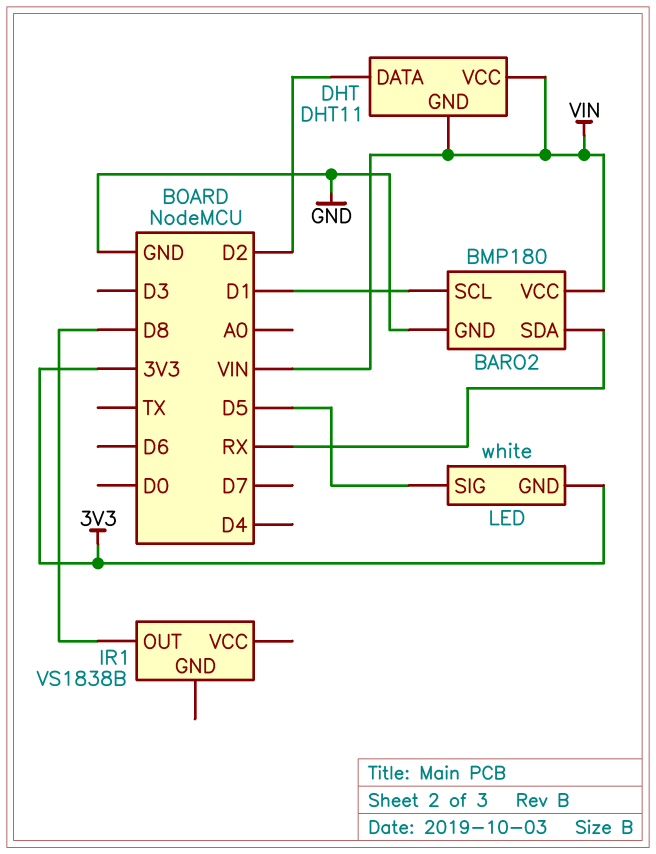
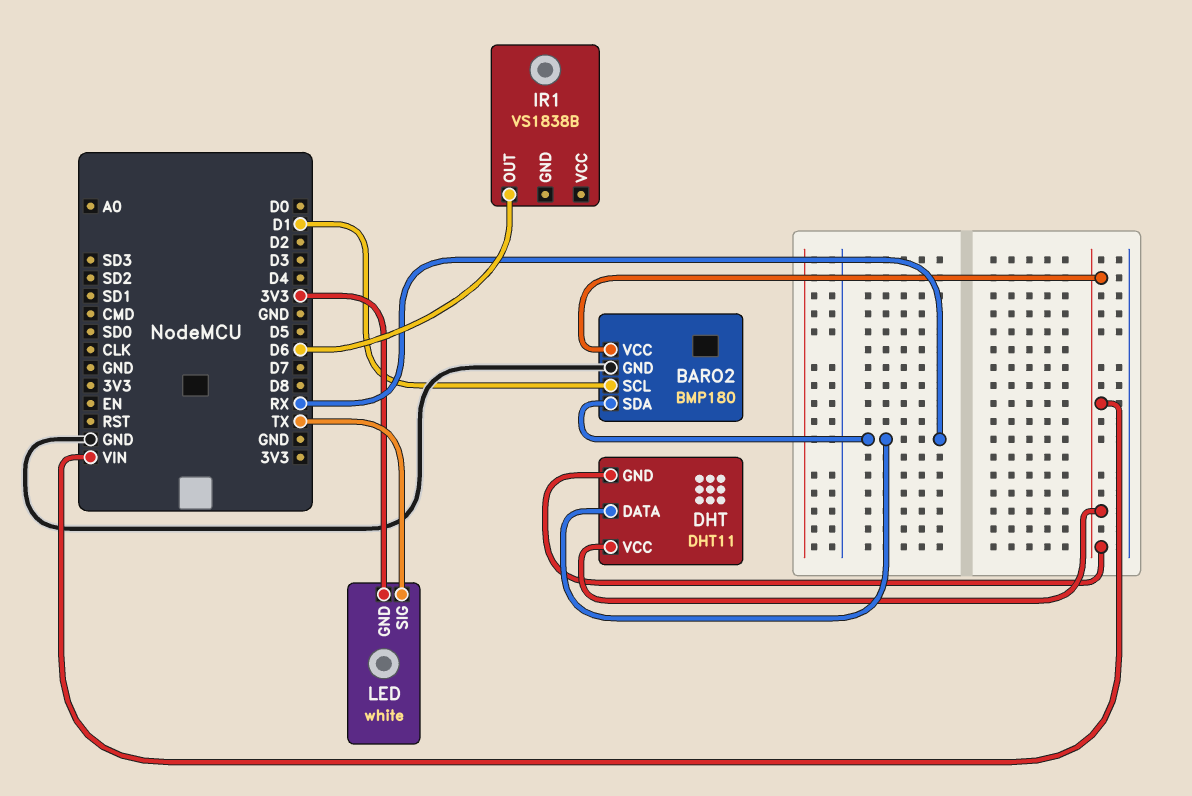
DHT pin DATA: D2 -> RX
IR1 pin OUT: D8 -> D6
LED pin SIG: D5 -> TX

